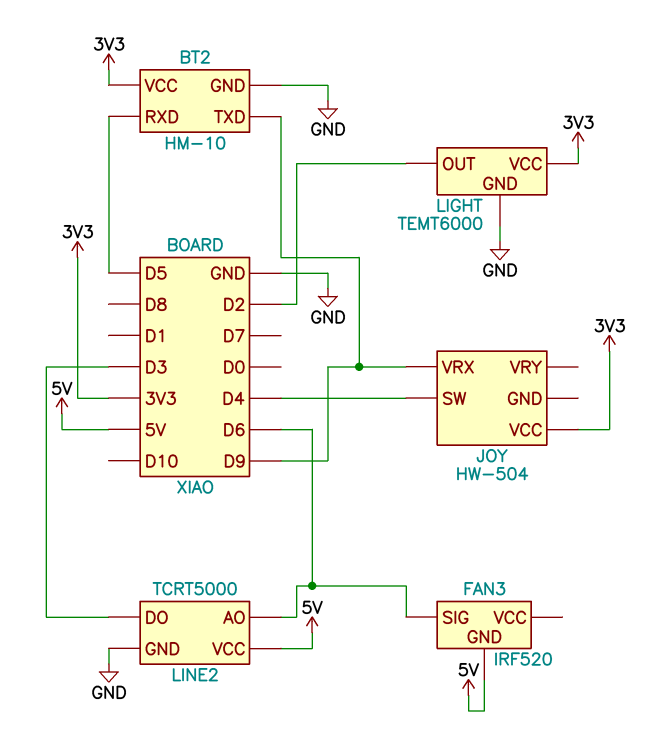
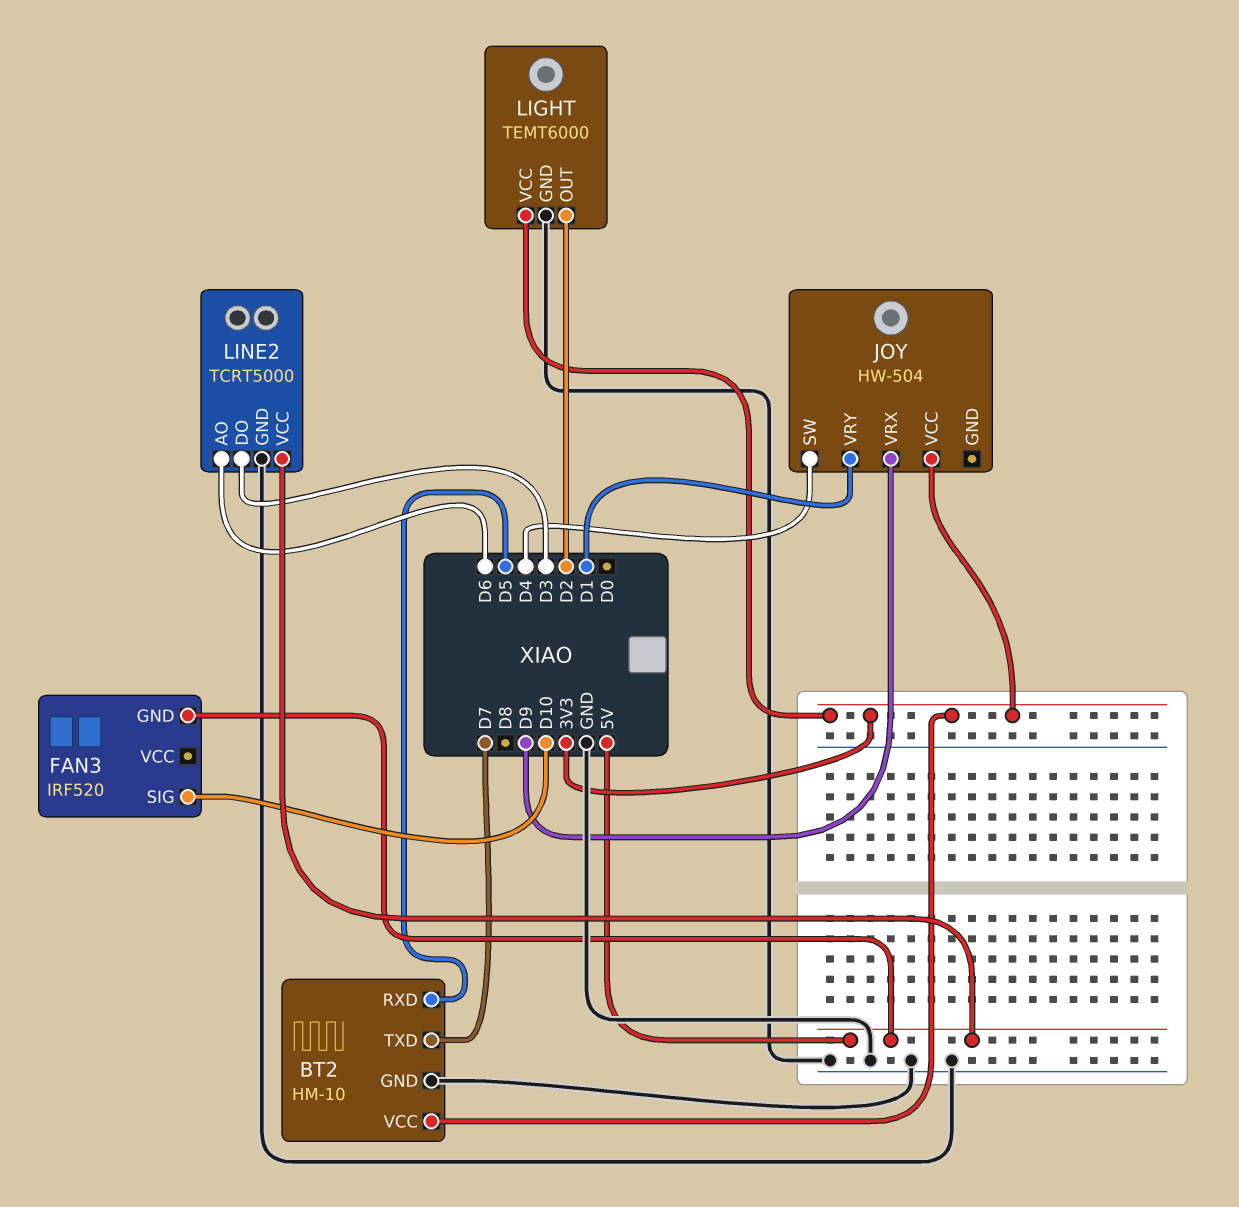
BT2 pin TXD: D9 -> D7
FAN3 pin SIG: D6 -> D10
JOY pin VRY: none -> D1

